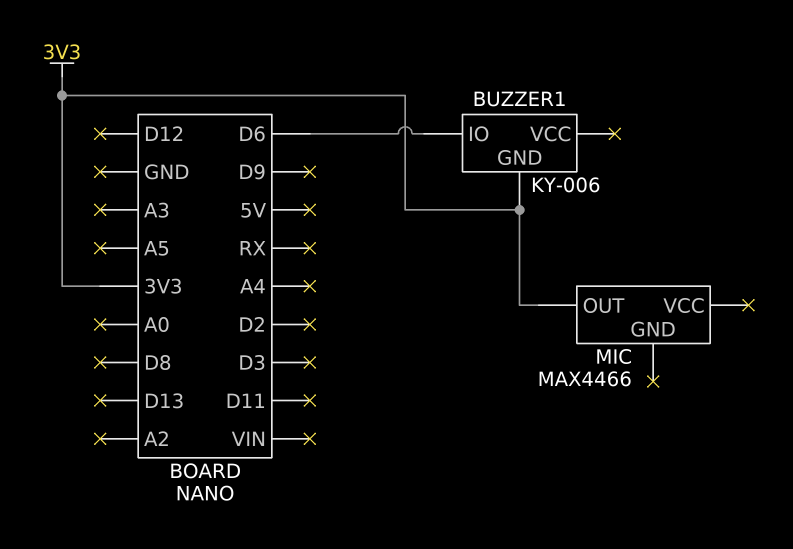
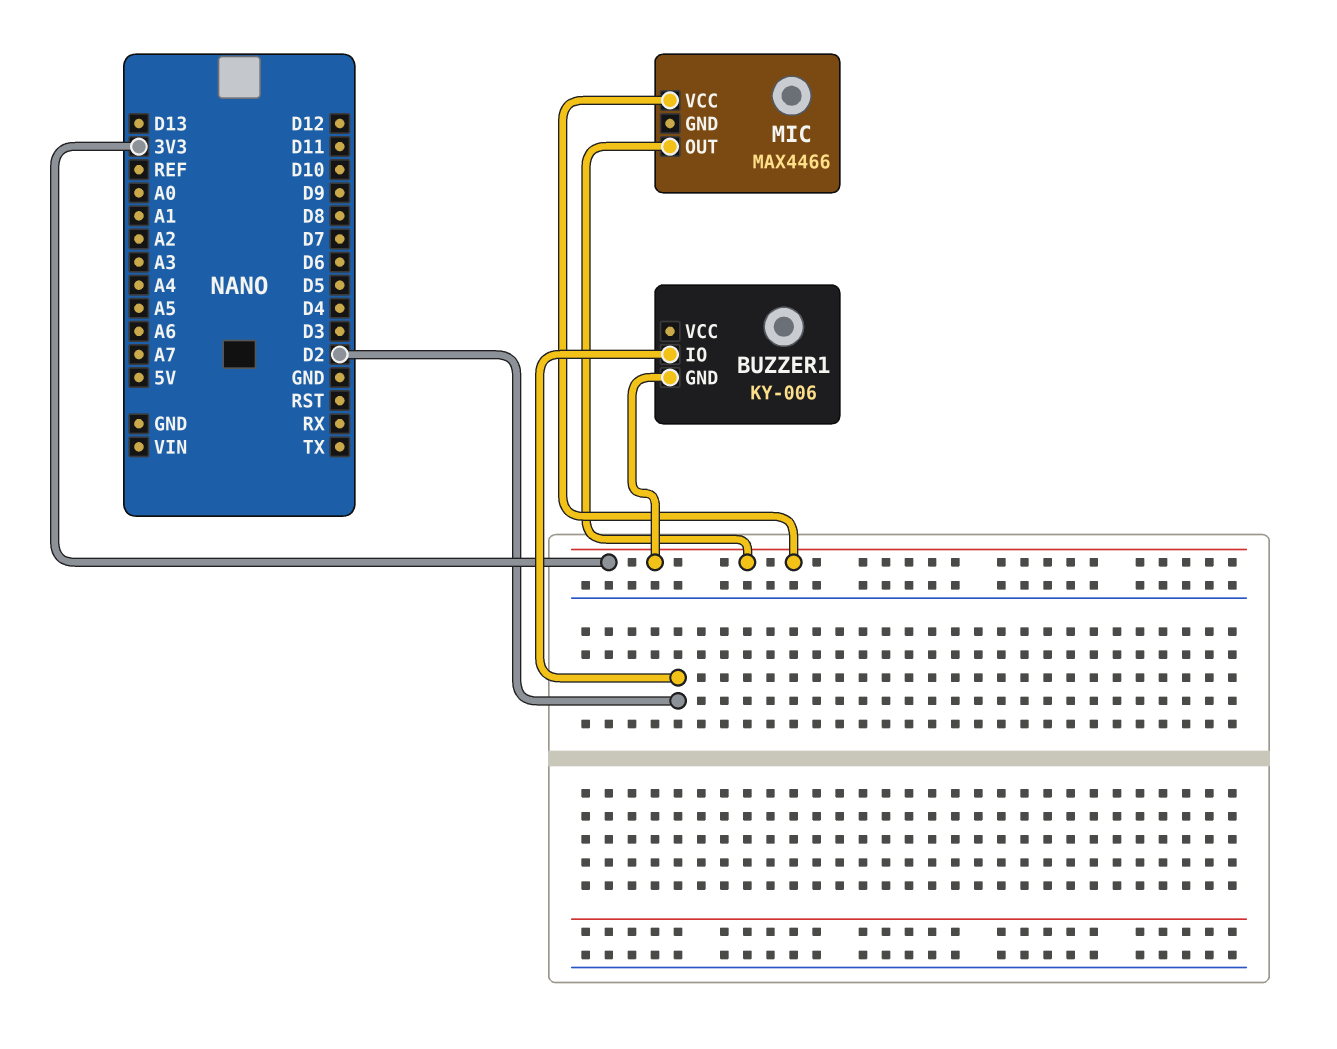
BUZZER1 pin IO: D6 -> D2
MIC pin VCC: none -> 3V3

